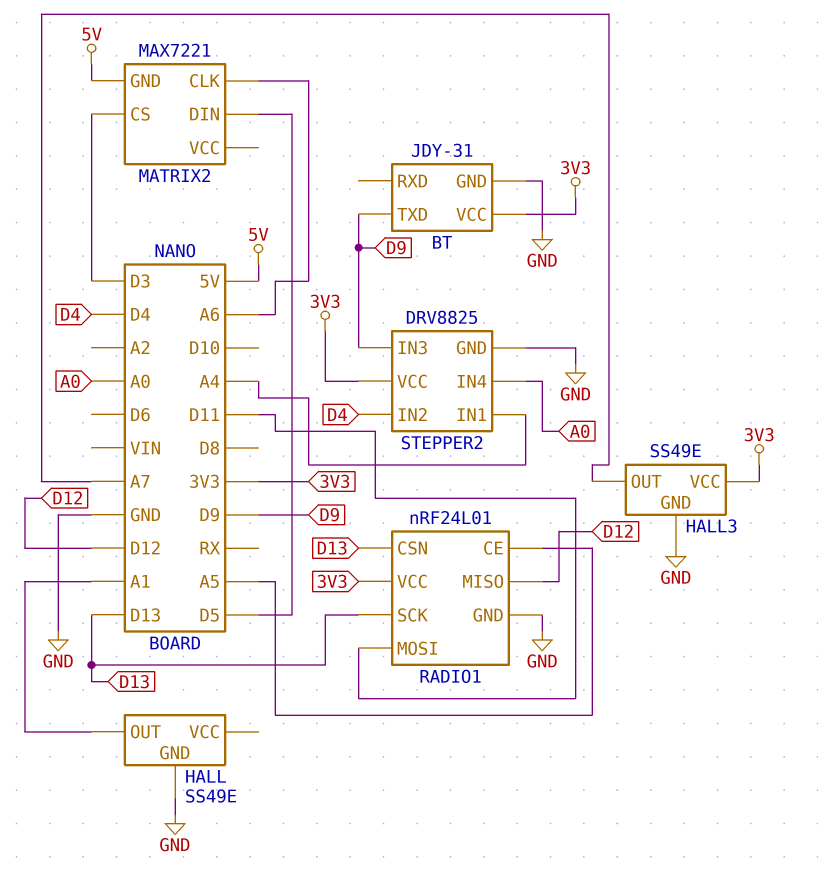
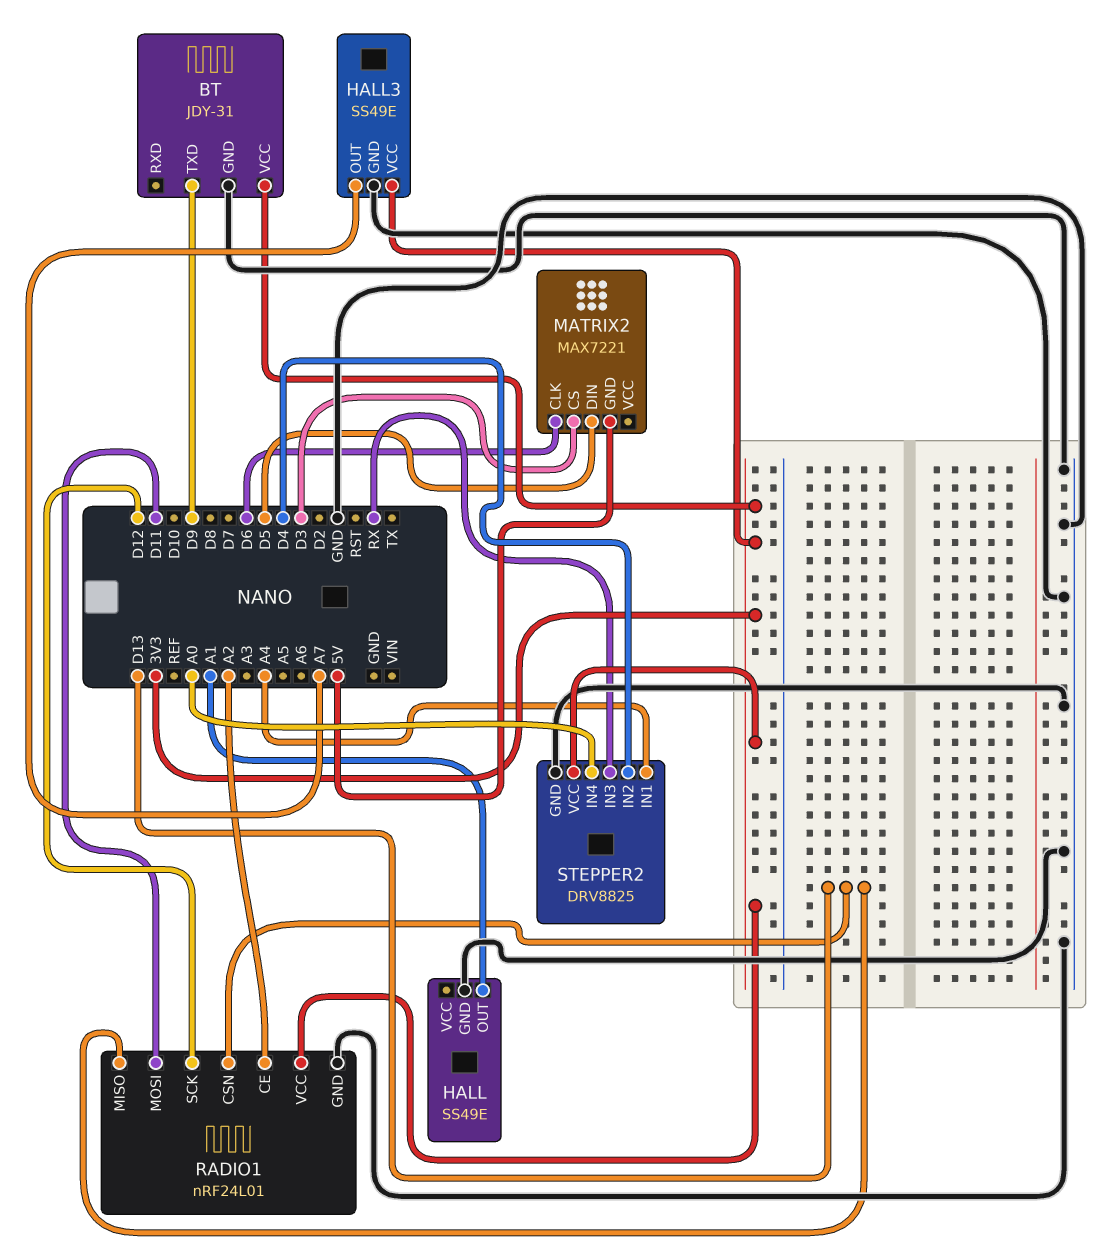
MATRIX2 pin CLK: A6 -> D6
RADIO1 pin CE: A5 -> A2
RADIO1 pin MISO: D12 -> D13
RADIO1 pin SCK: D13 -> D12
STEPPER2 pin IN3: D9 -> RX

